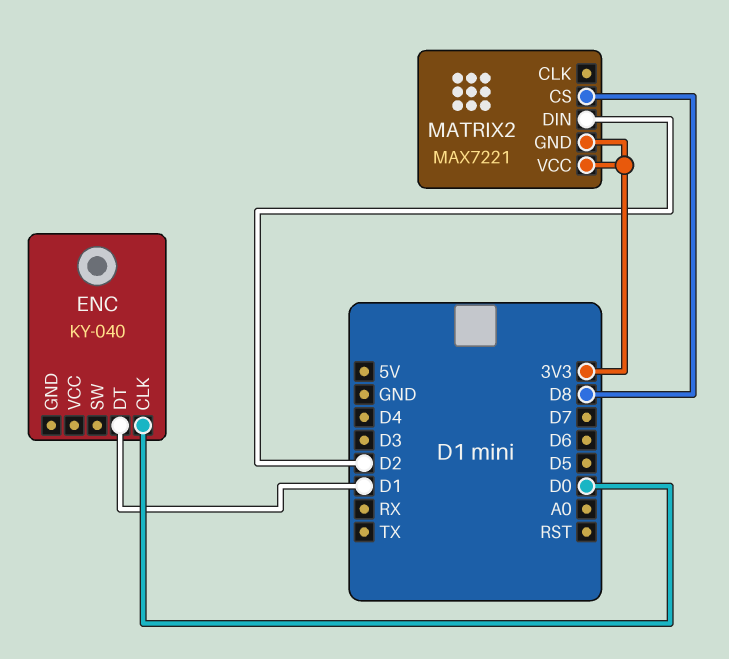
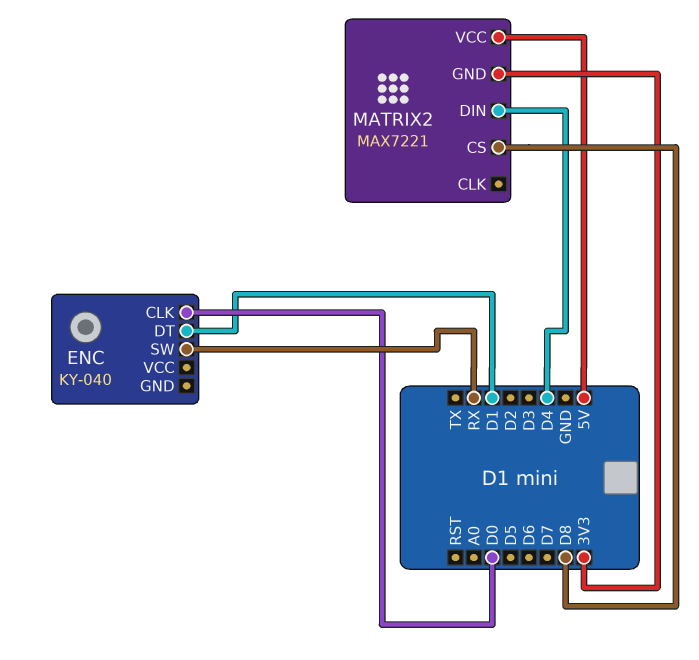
ENC pin SW: none -> RX
MATRIX2 pin DIN: D2 -> D4
MATRIX2 pin VCC: 3V3 -> 5V

